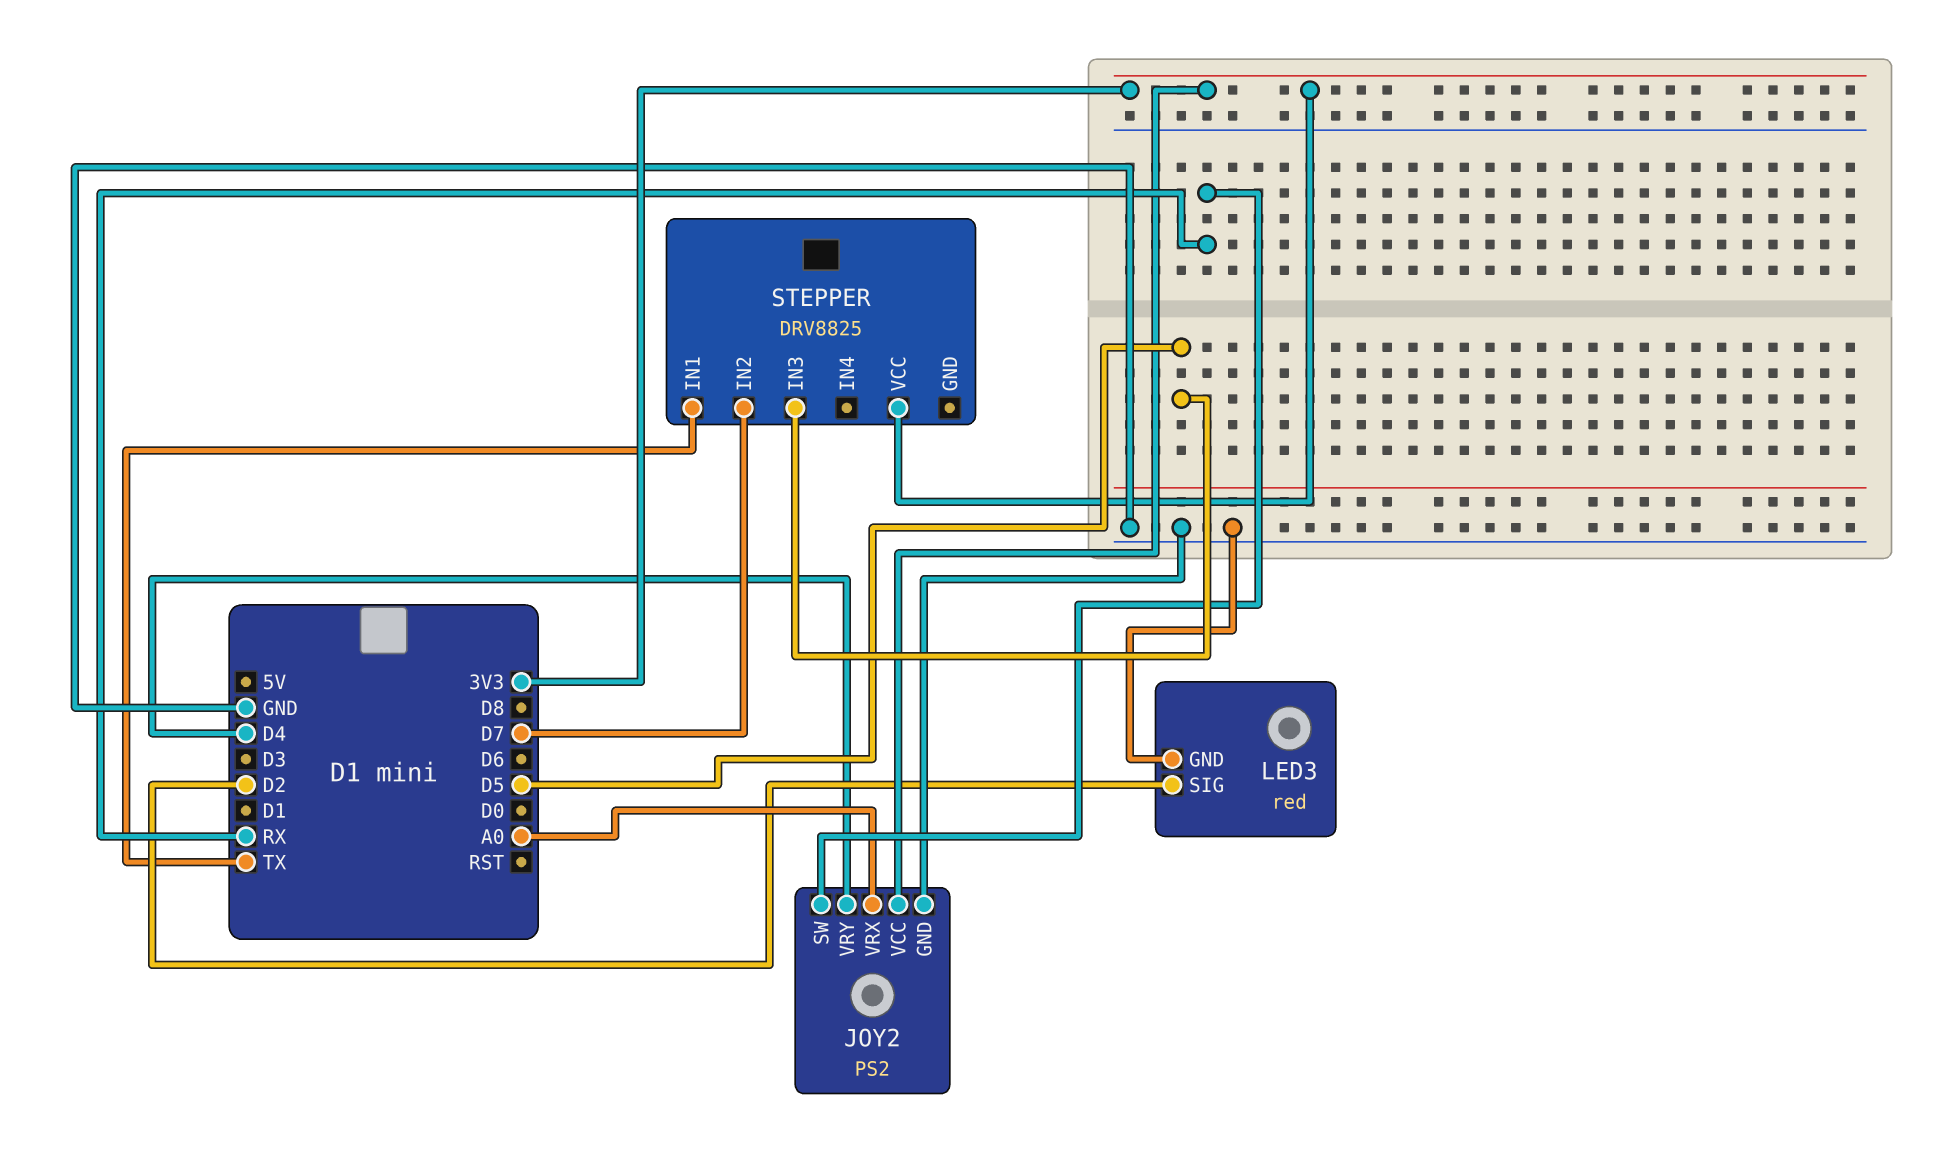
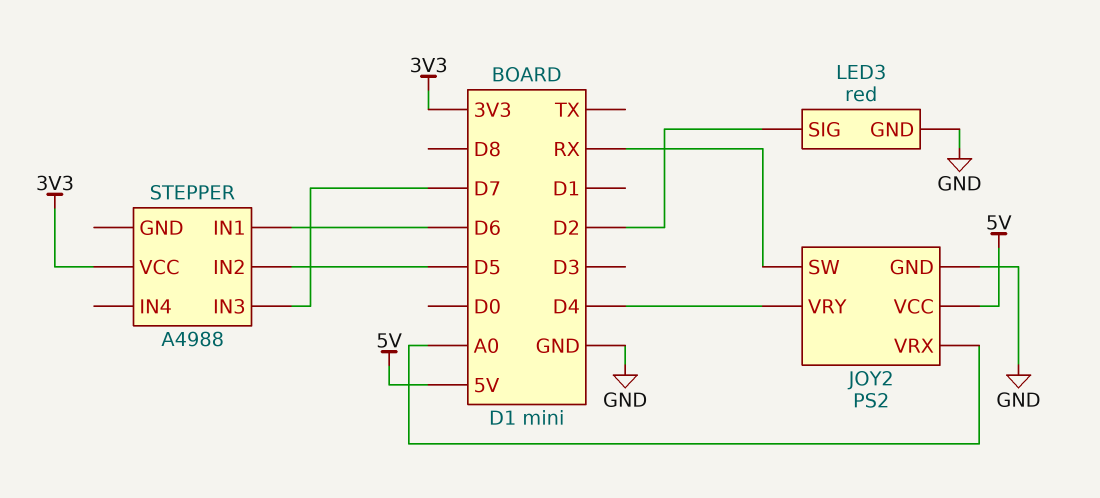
JOY2 pin VCC: 3V3 -> 5V
STEPPER: DRV8825 -> A4988
STEPPER pin IN1: TX -> D6
STEPPER pin IN2: D7 -> D5
STEPPER pin IN3: D5 -> D7

